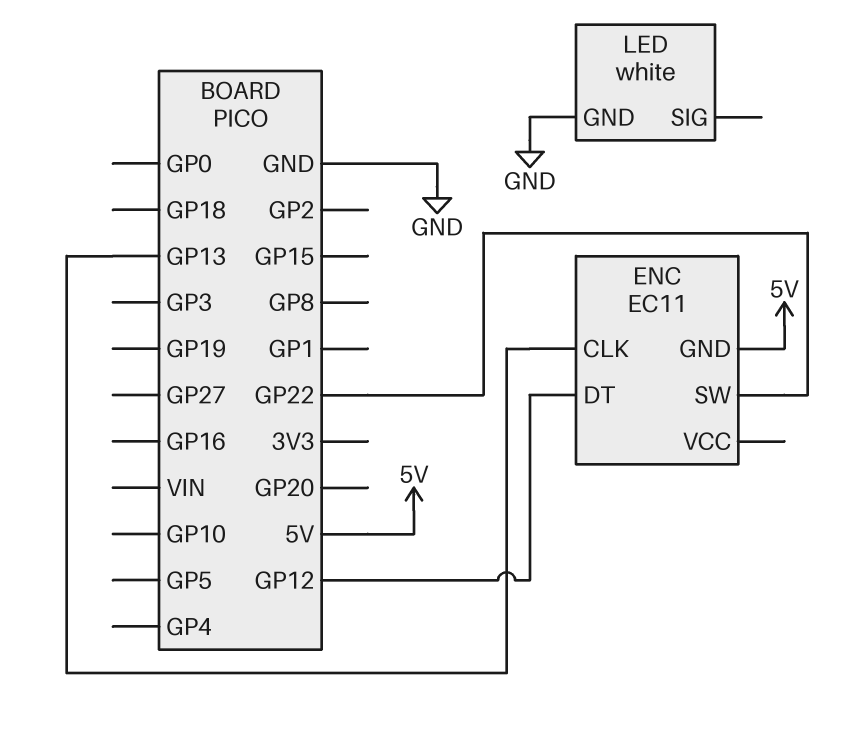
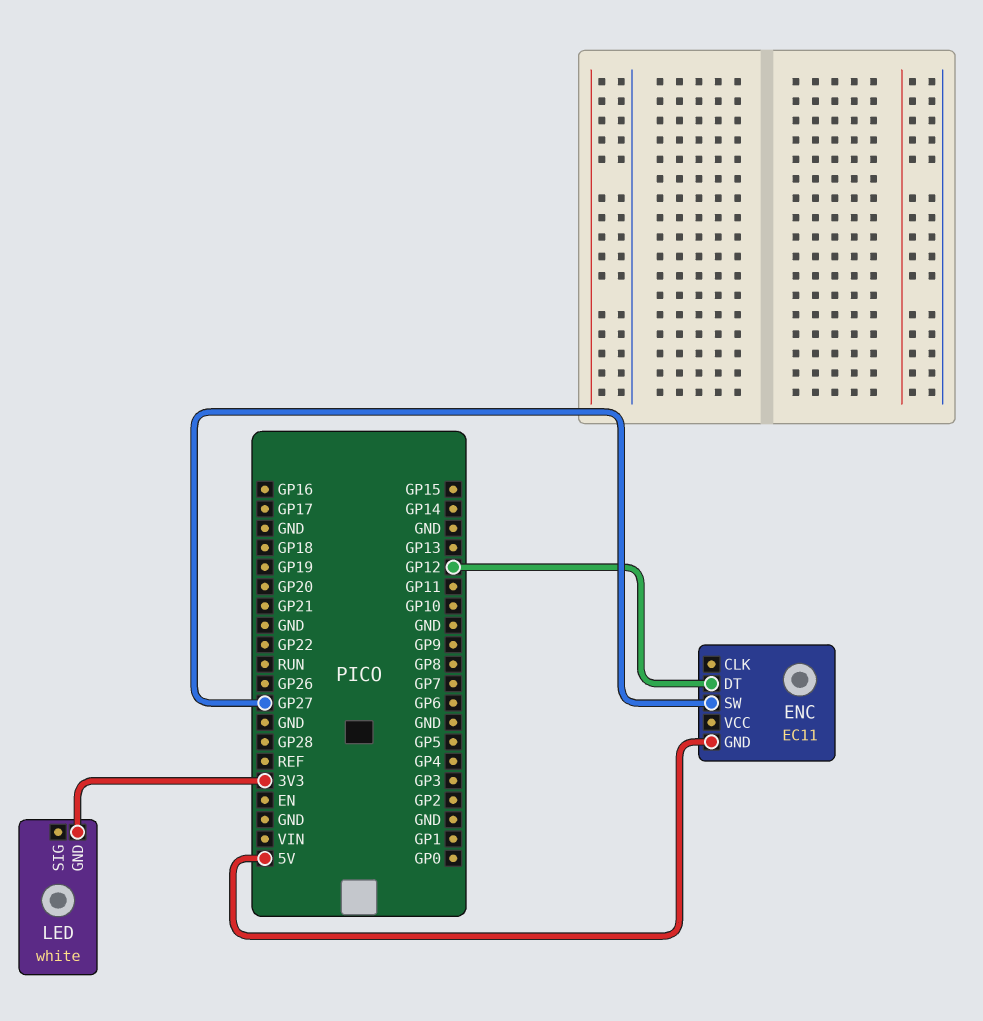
ENC pin CLK: GP13 -> none
ENC pin SW: GP22 -> GP27
LED pin GND: GND -> 3V3

